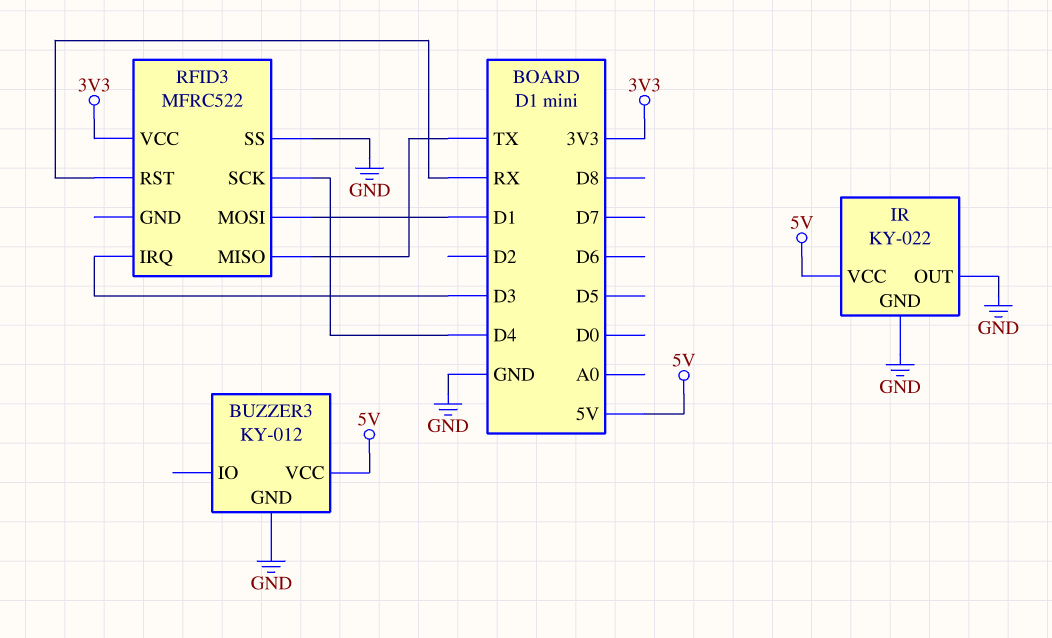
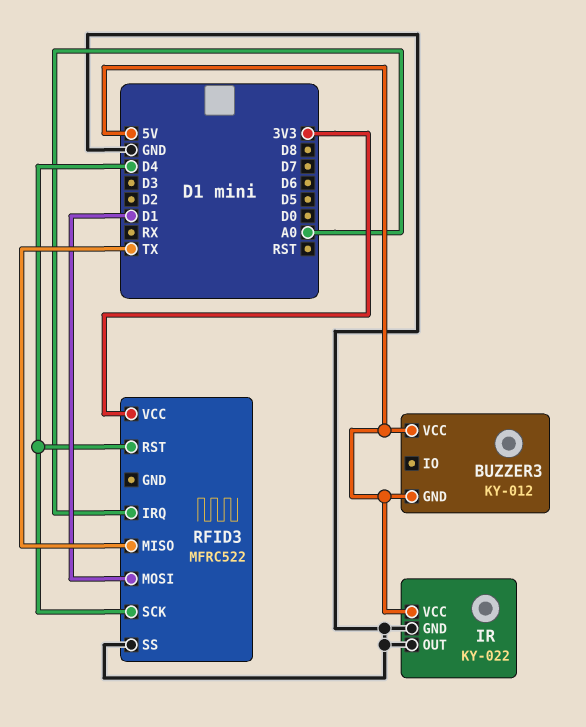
BUZZER3 pin GND: GND -> 5V
RFID3 pin IRQ: D3 -> A0
RFID3 pin RST: RX -> D4

